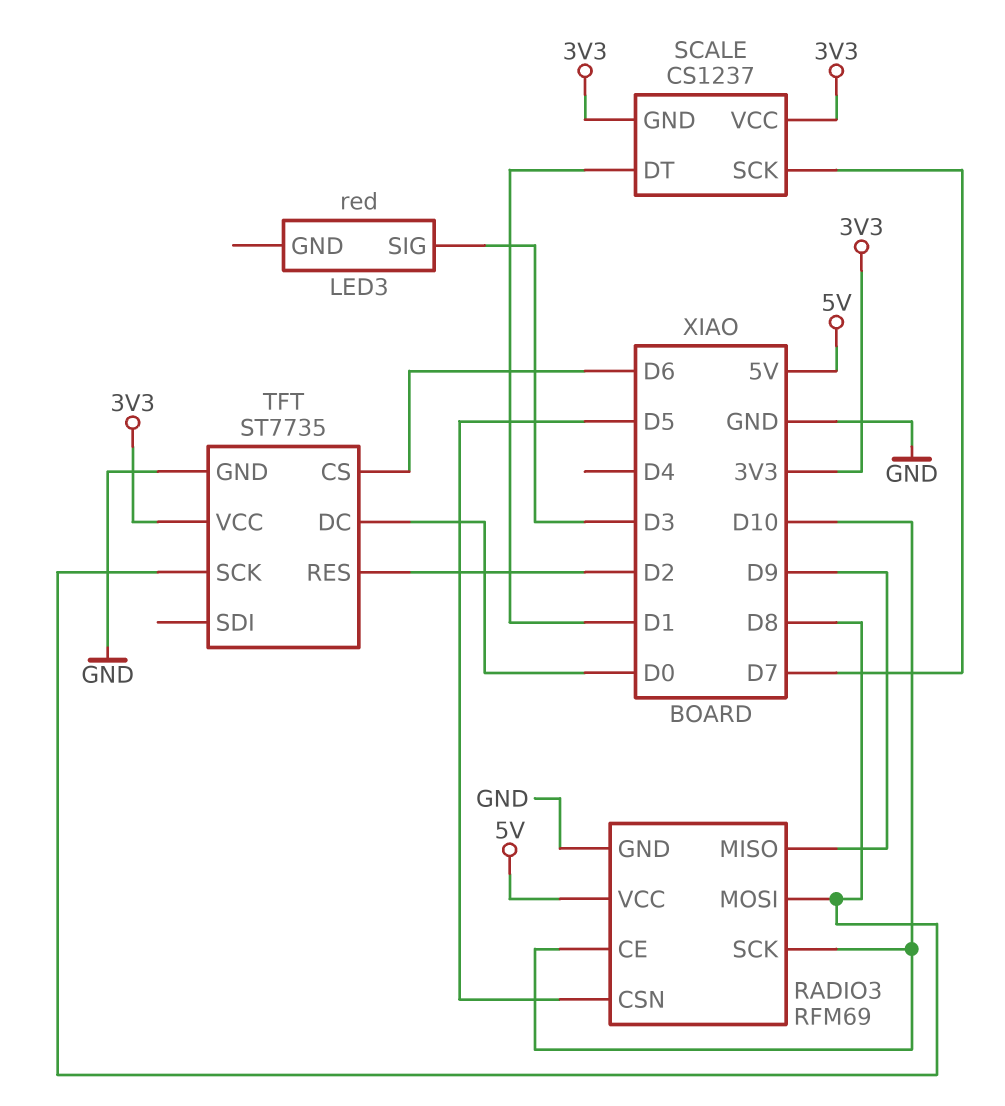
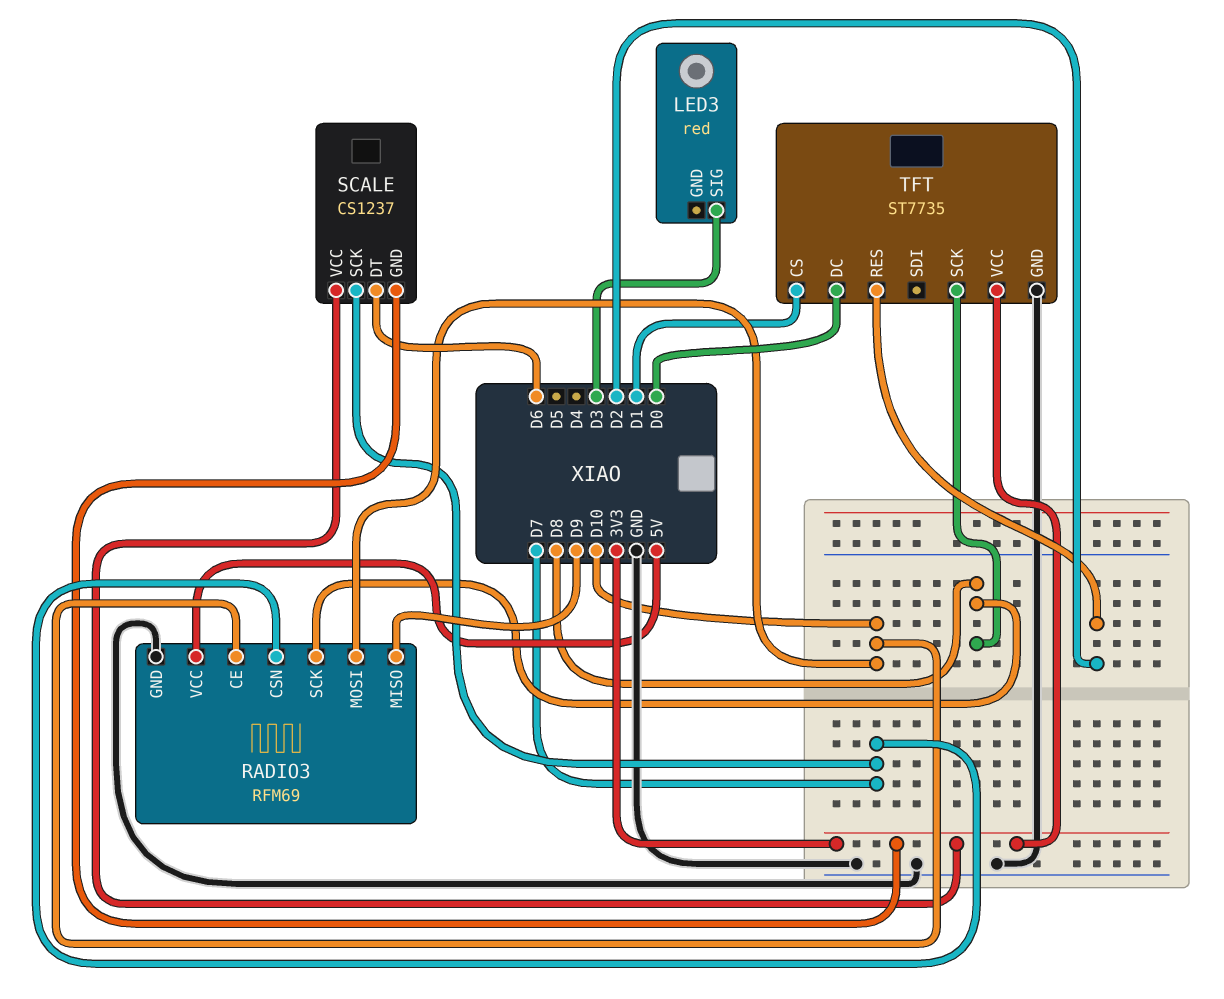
RADIO3 pin CSN: D5 -> D7
RADIO3 pin MOSI: D8 -> D10
RADIO3 pin SCK: D10 -> D8
SCALE pin DT: D1 -> D6
TFT pin CS: D6 -> D1

